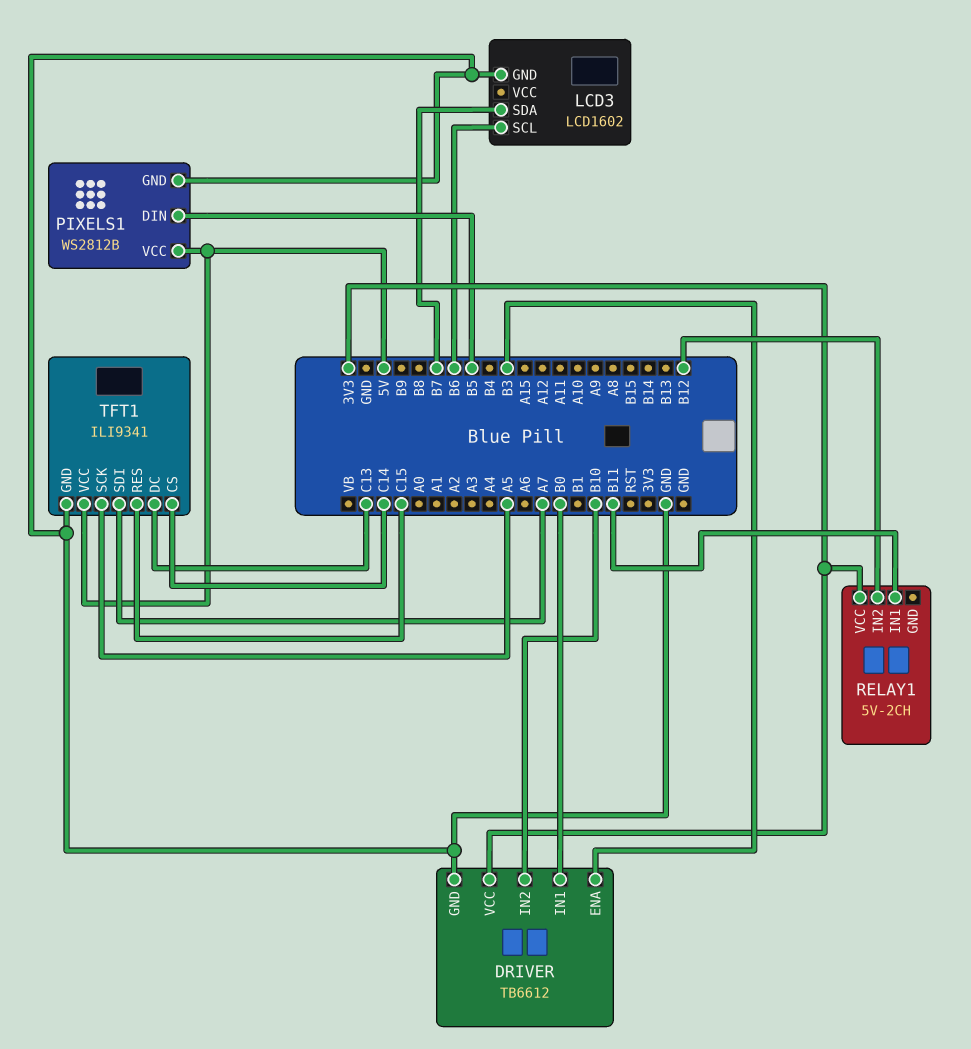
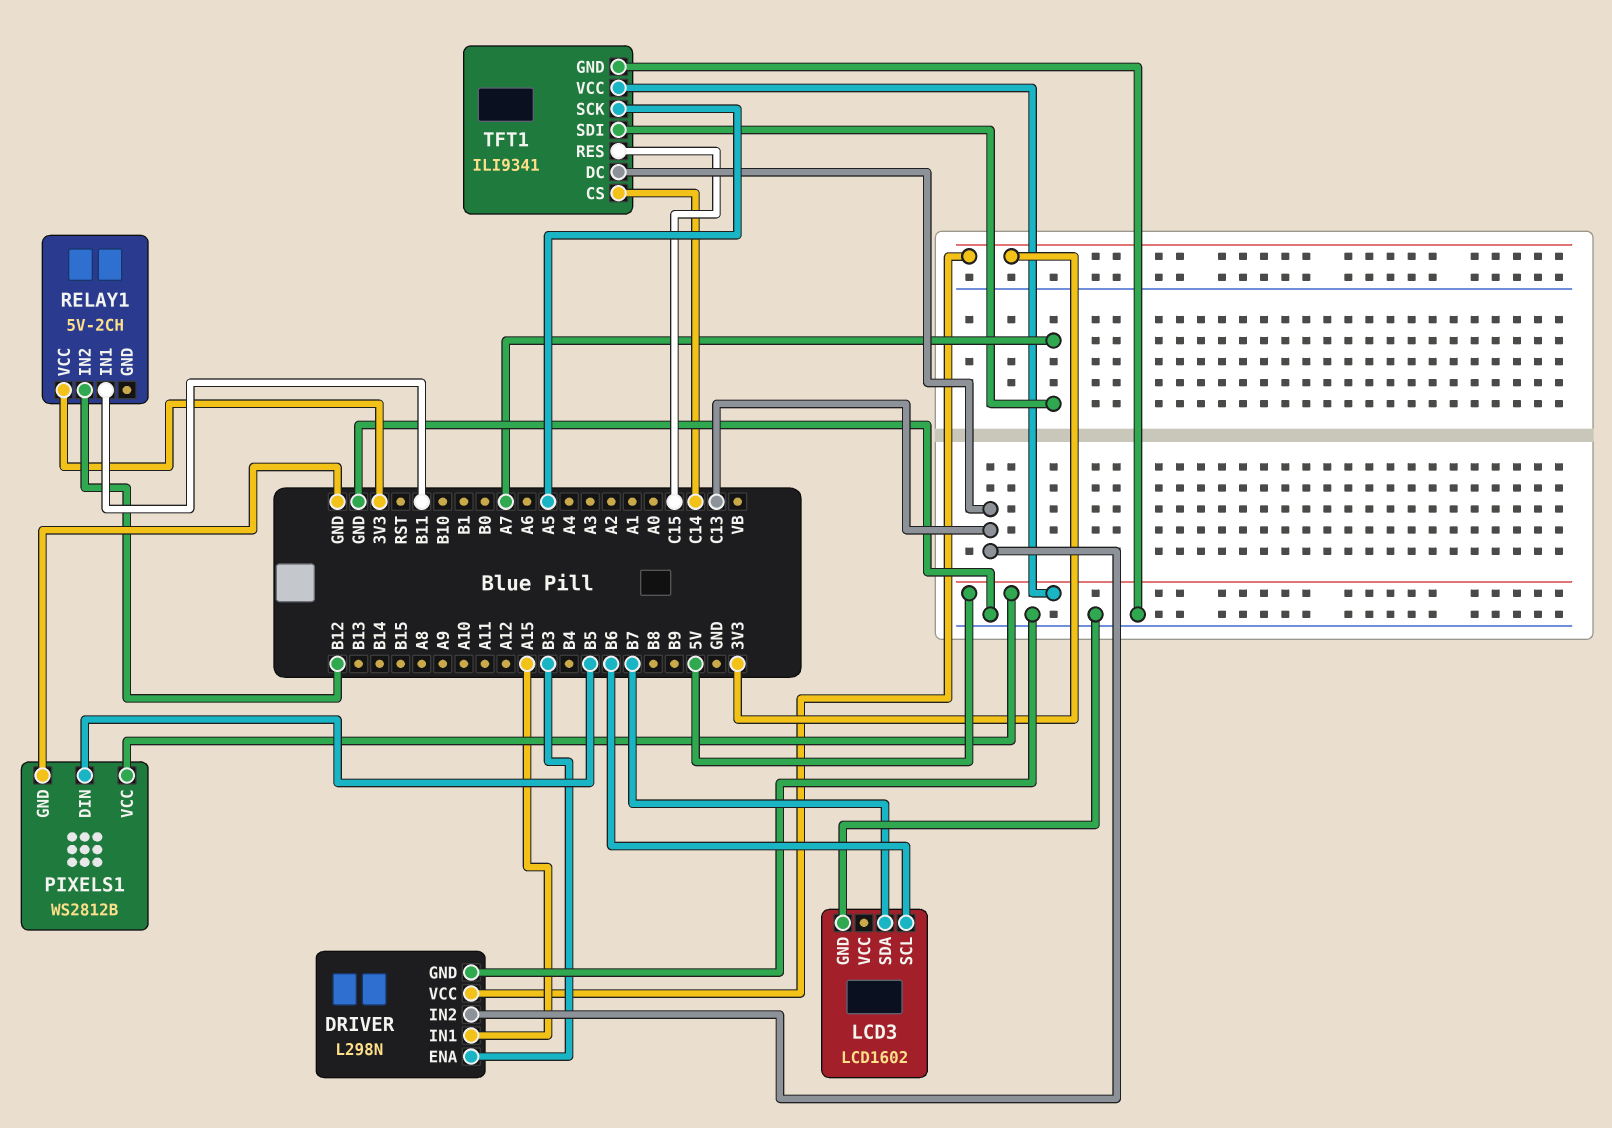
DRIVER: TB6612 -> L298N
DRIVER pin IN1: B0 -> A15
DRIVER pin IN2: B10 -> C13

